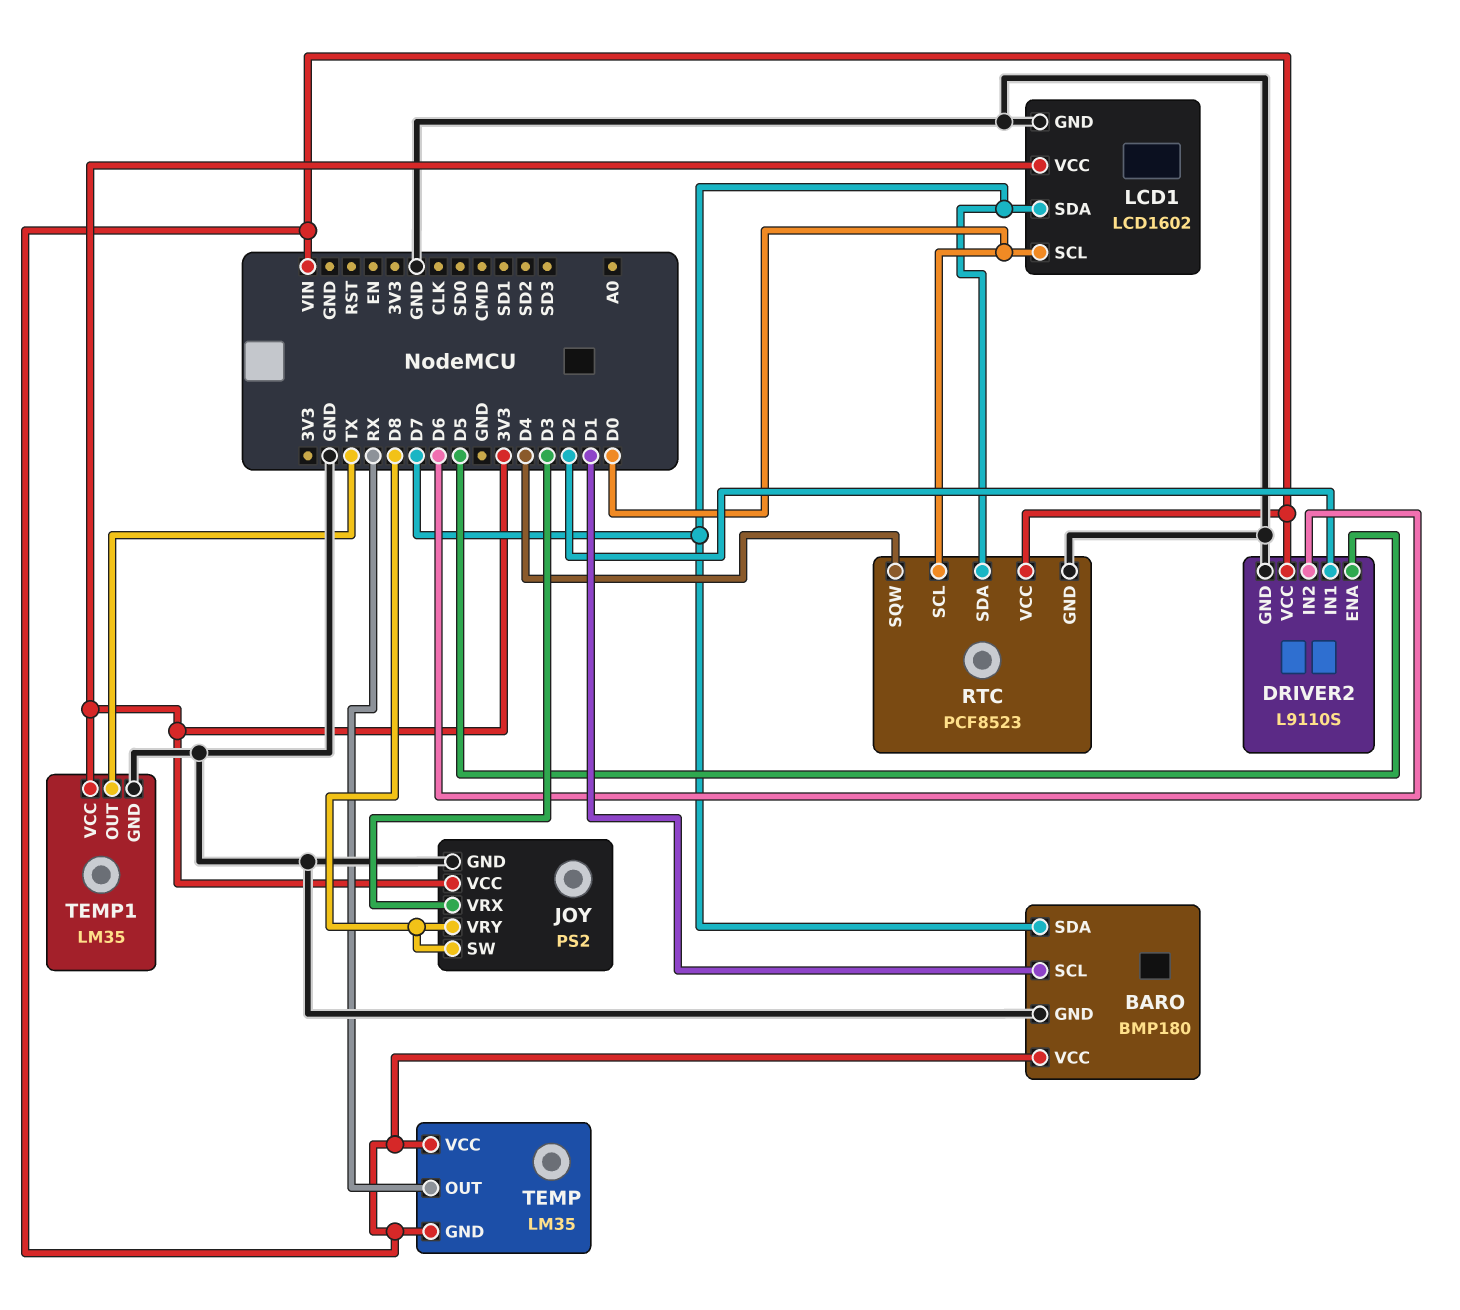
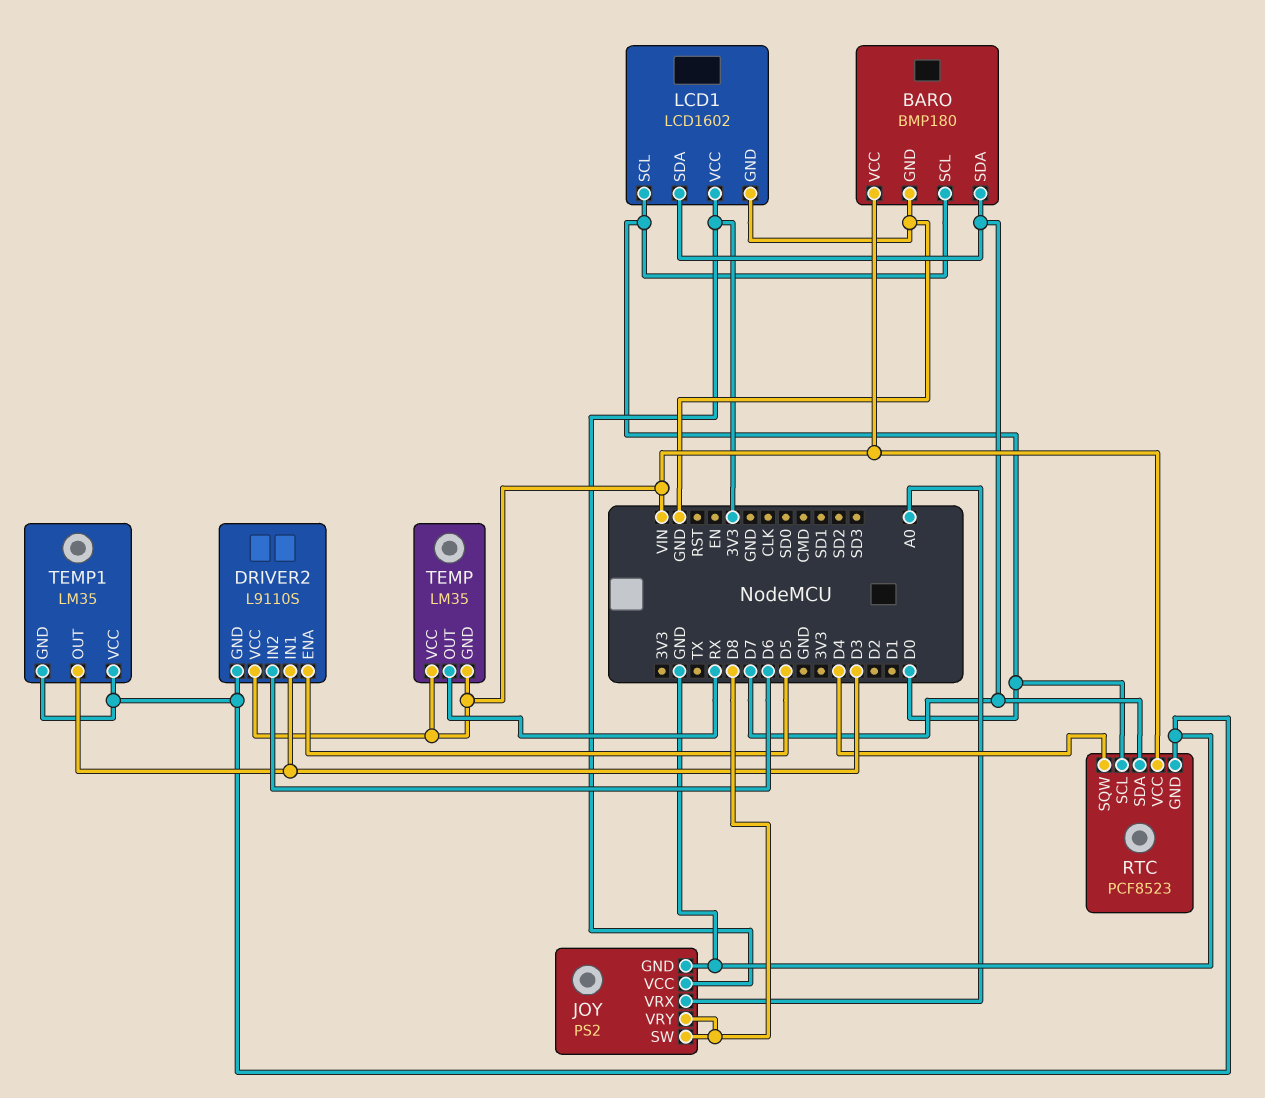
BARO pin SCL: D1 -> D0
DRIVER2 pin IN1: D2 -> D3
JOY pin VRX: D3 -> A0
TEMP1 pin OUT: TX -> D3
TEMP1 pin VCC: 3V3 -> GND

